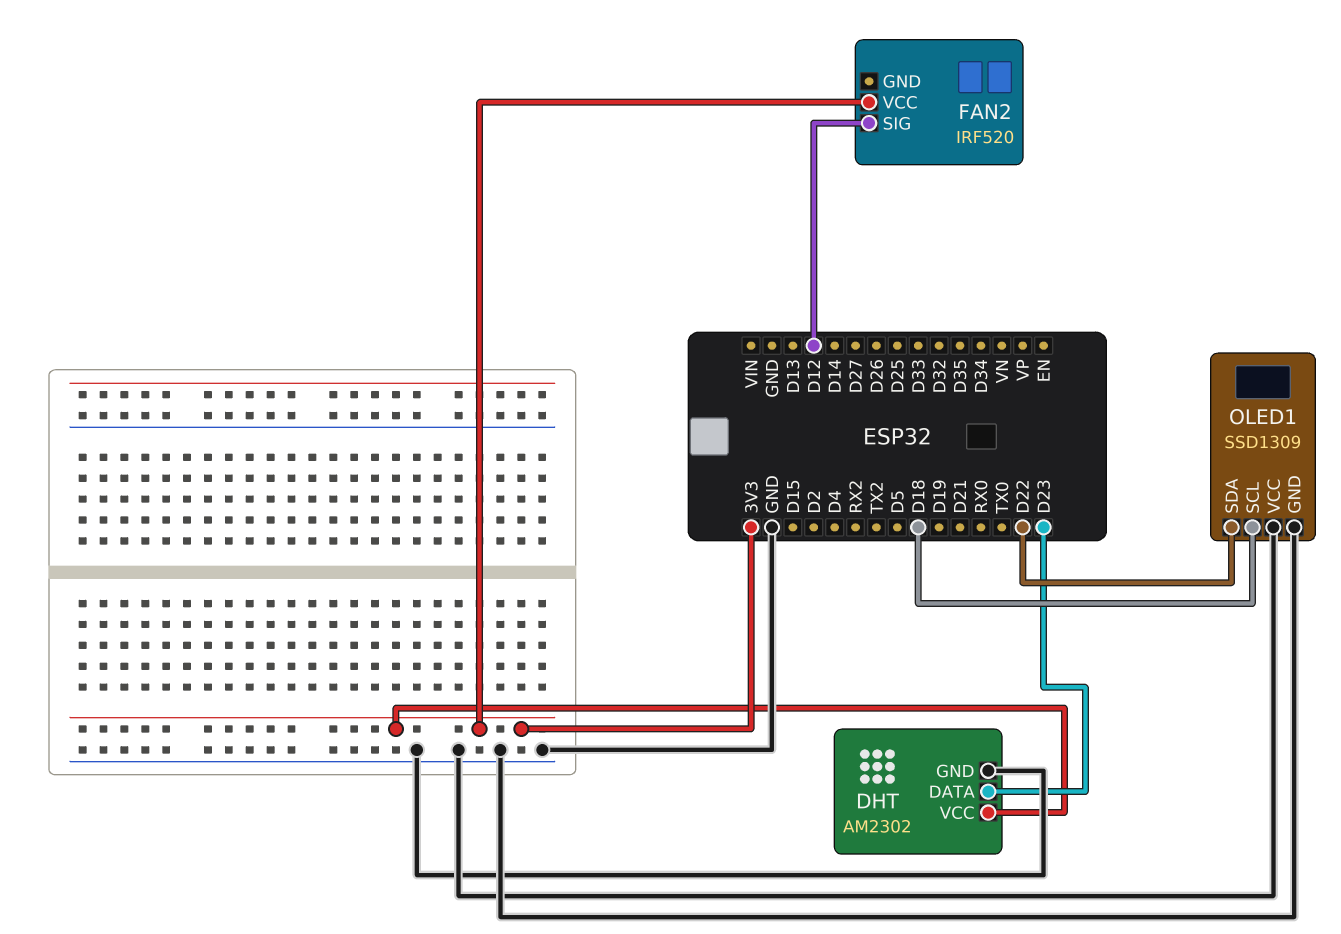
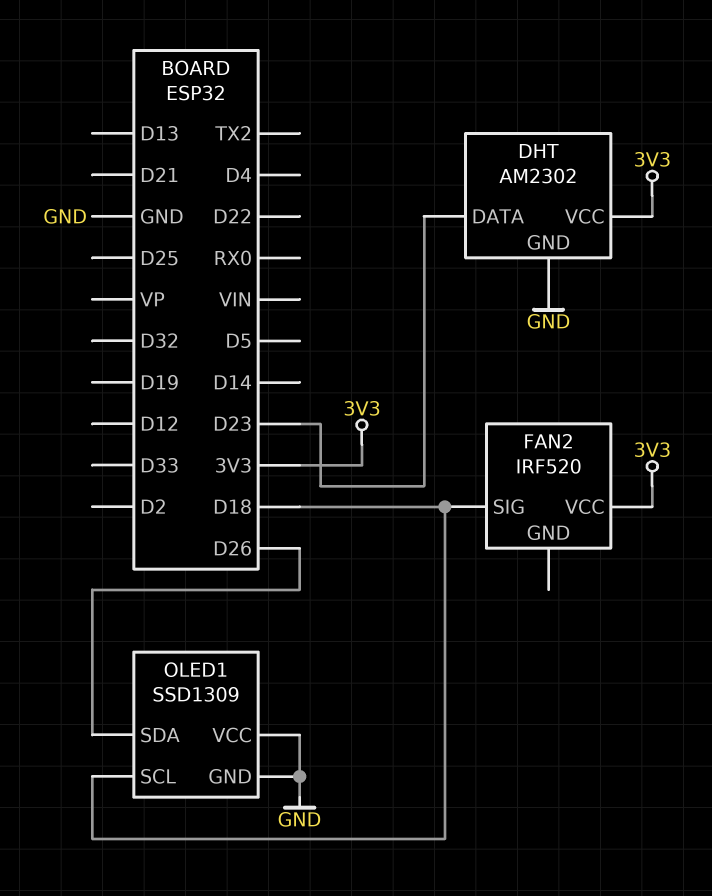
FAN2 pin SIG: D12 -> D18
OLED1 pin SDA: D22 -> D26

